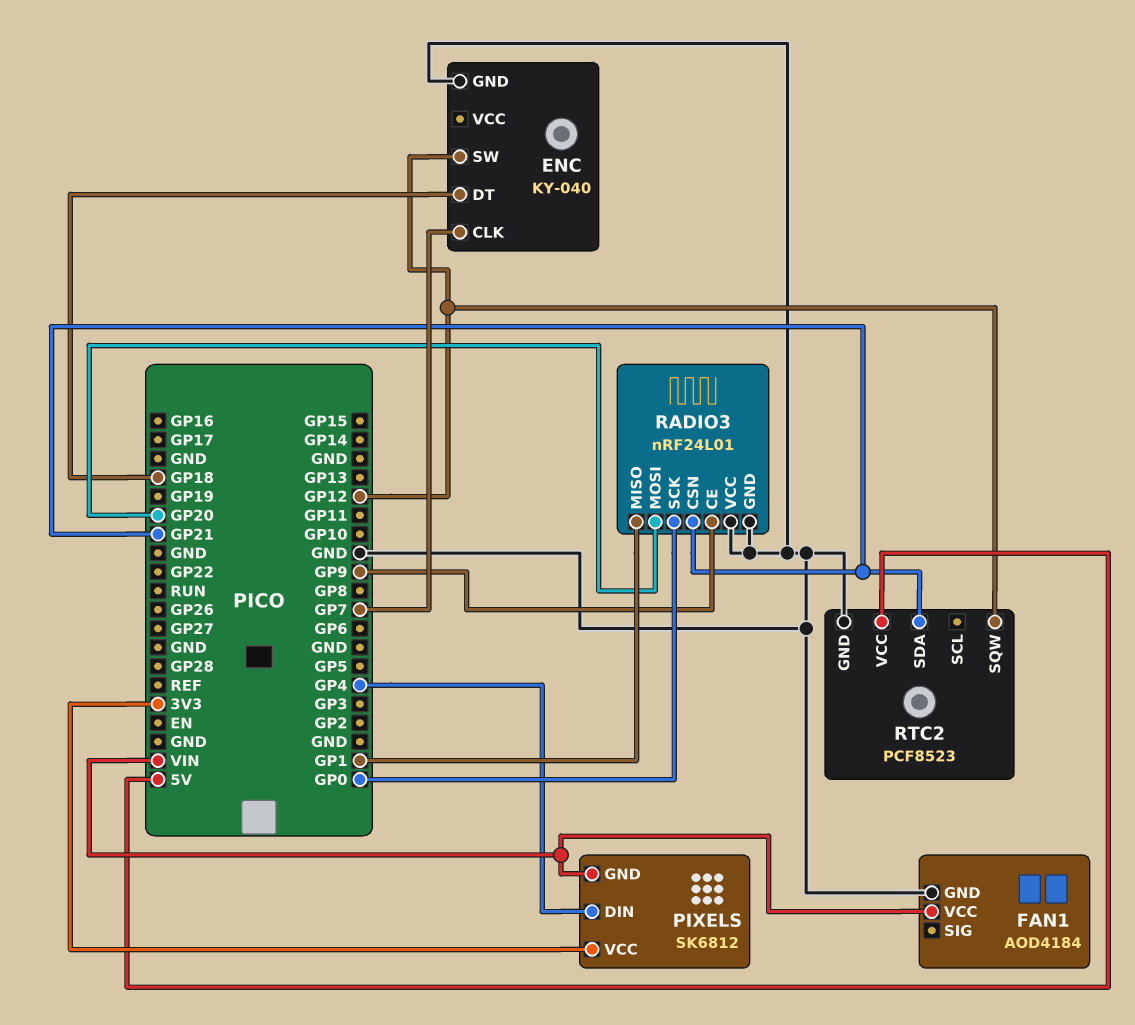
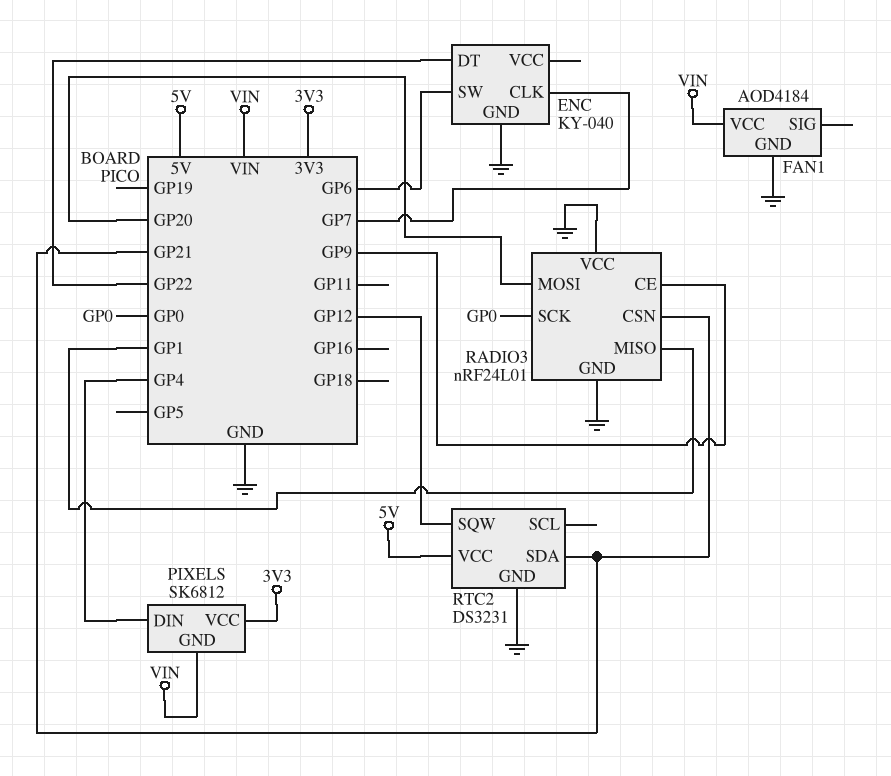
ENC pin DT: GP18 -> GP22
ENC pin SW: GP12 -> GP6
RTC2: PCF8523 -> DS3231

